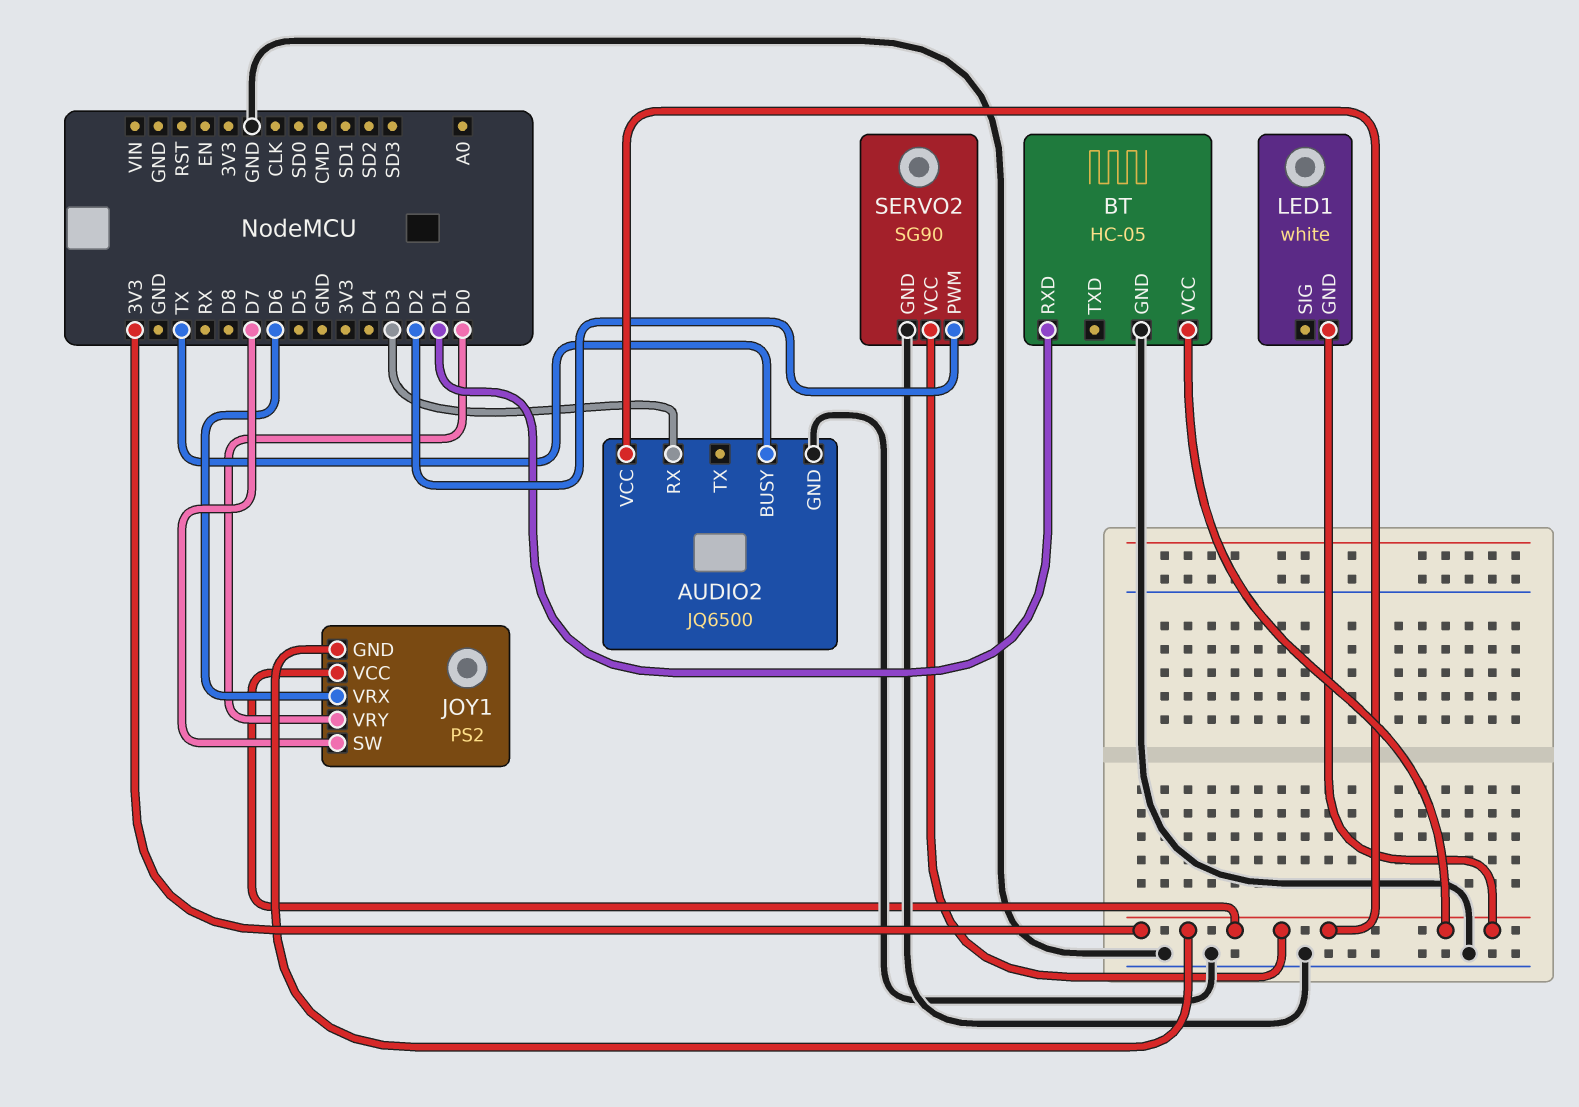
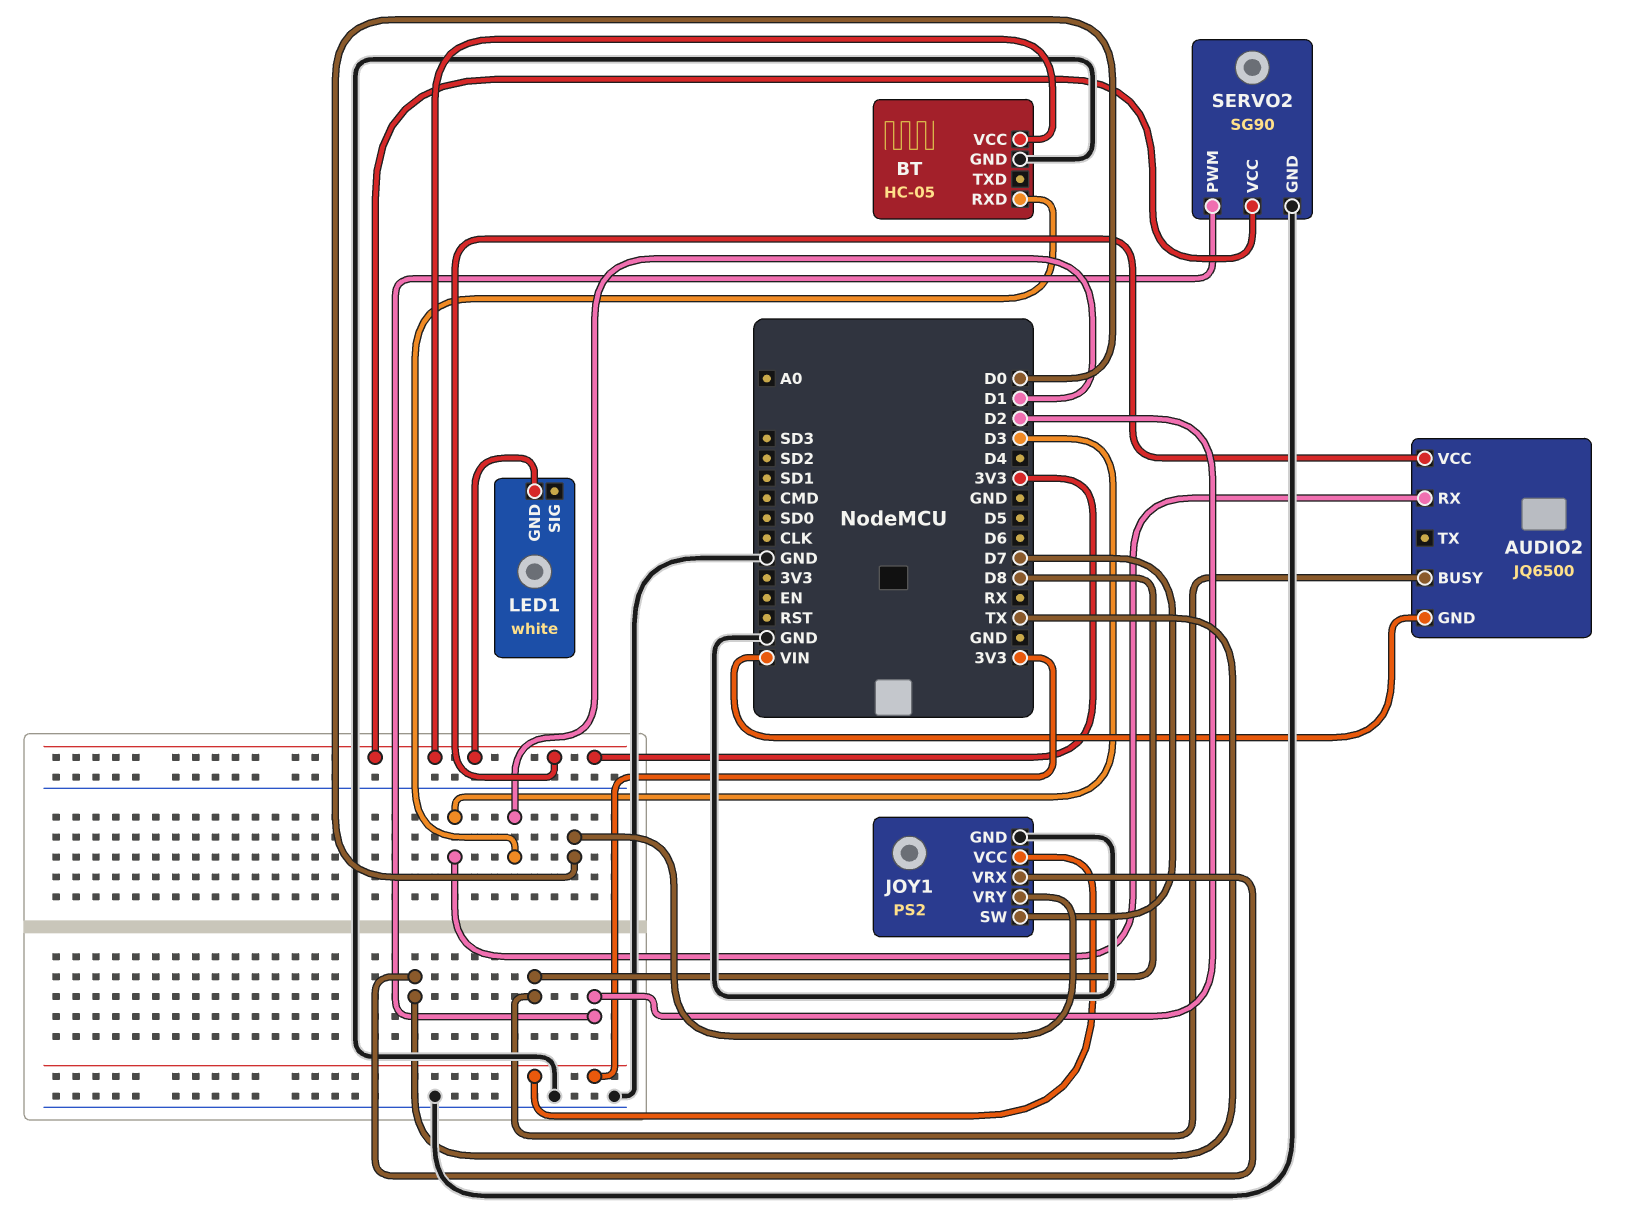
AUDIO2 pin BUSY: TX -> D8
AUDIO2 pin GND: GND -> VIN
JOY1 pin GND: 3V3 -> GND
JOY1 pin VRX: D6 -> TX

